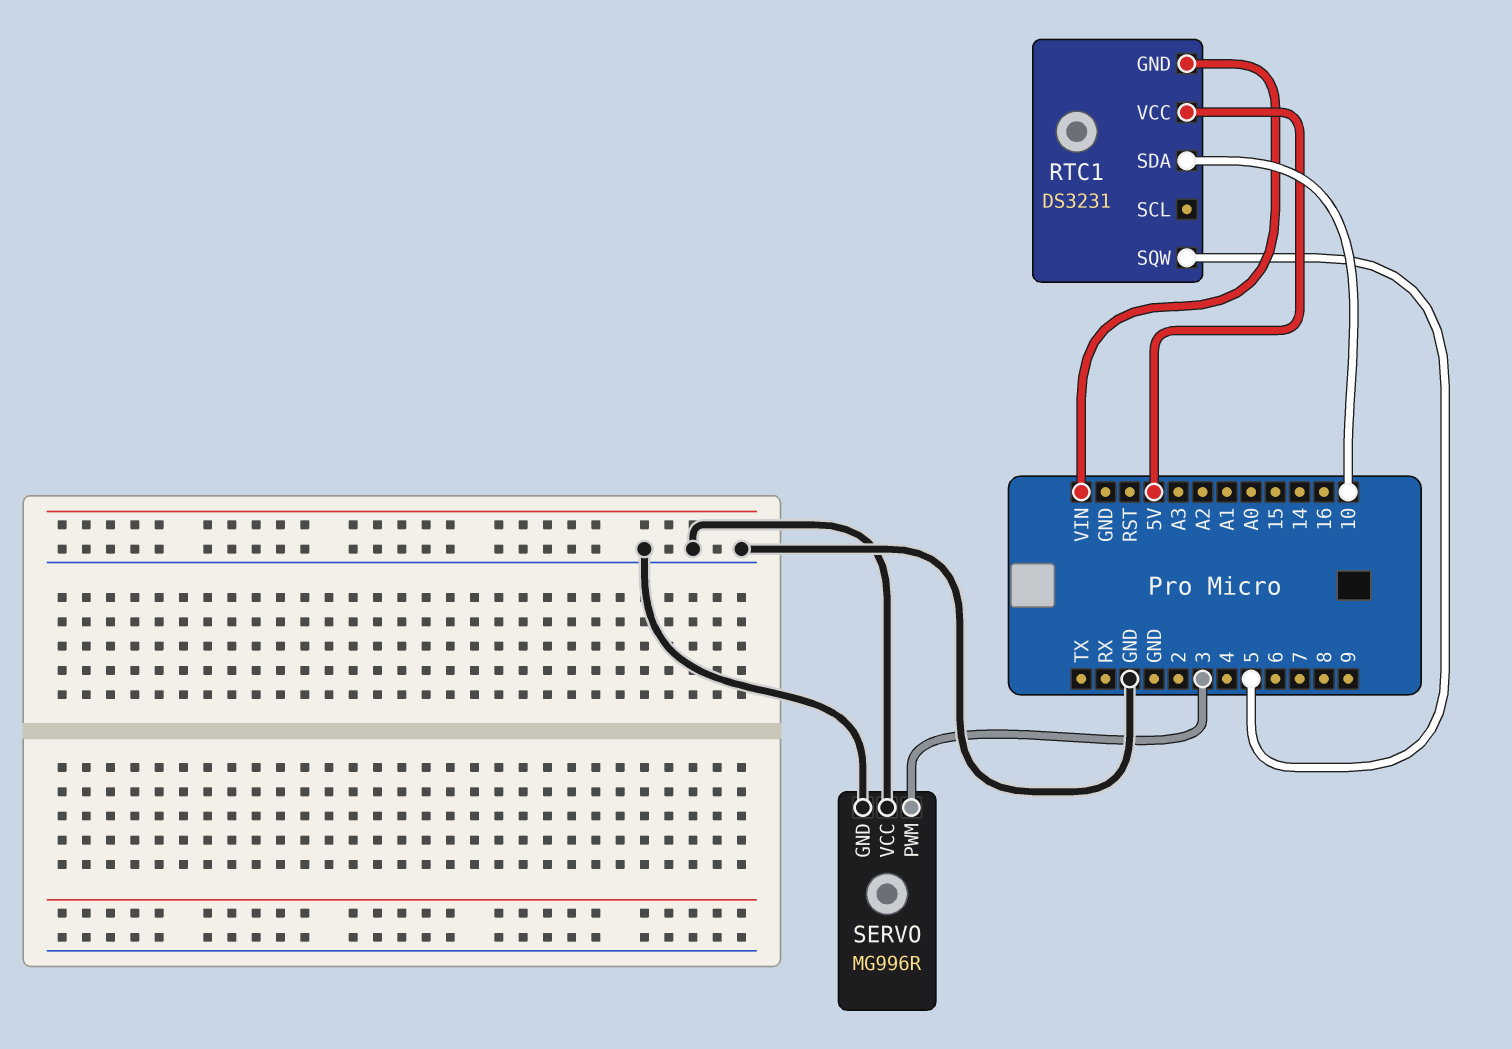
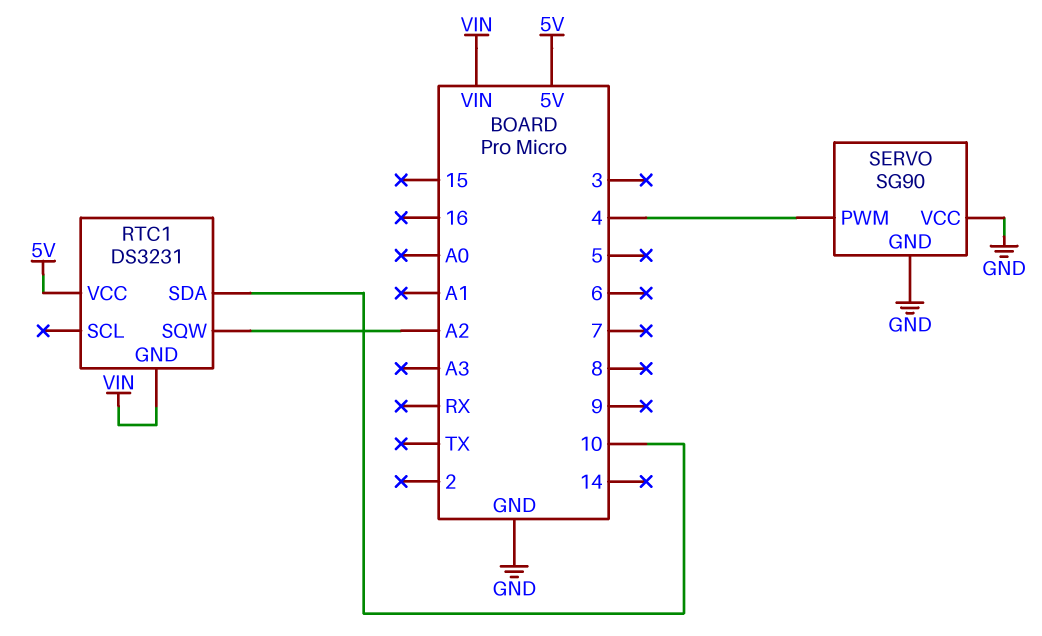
RTC1 pin SQW: 5 -> A2
SERVO: MG996R -> SG90
SERVO pin PWM: 3 -> 4

